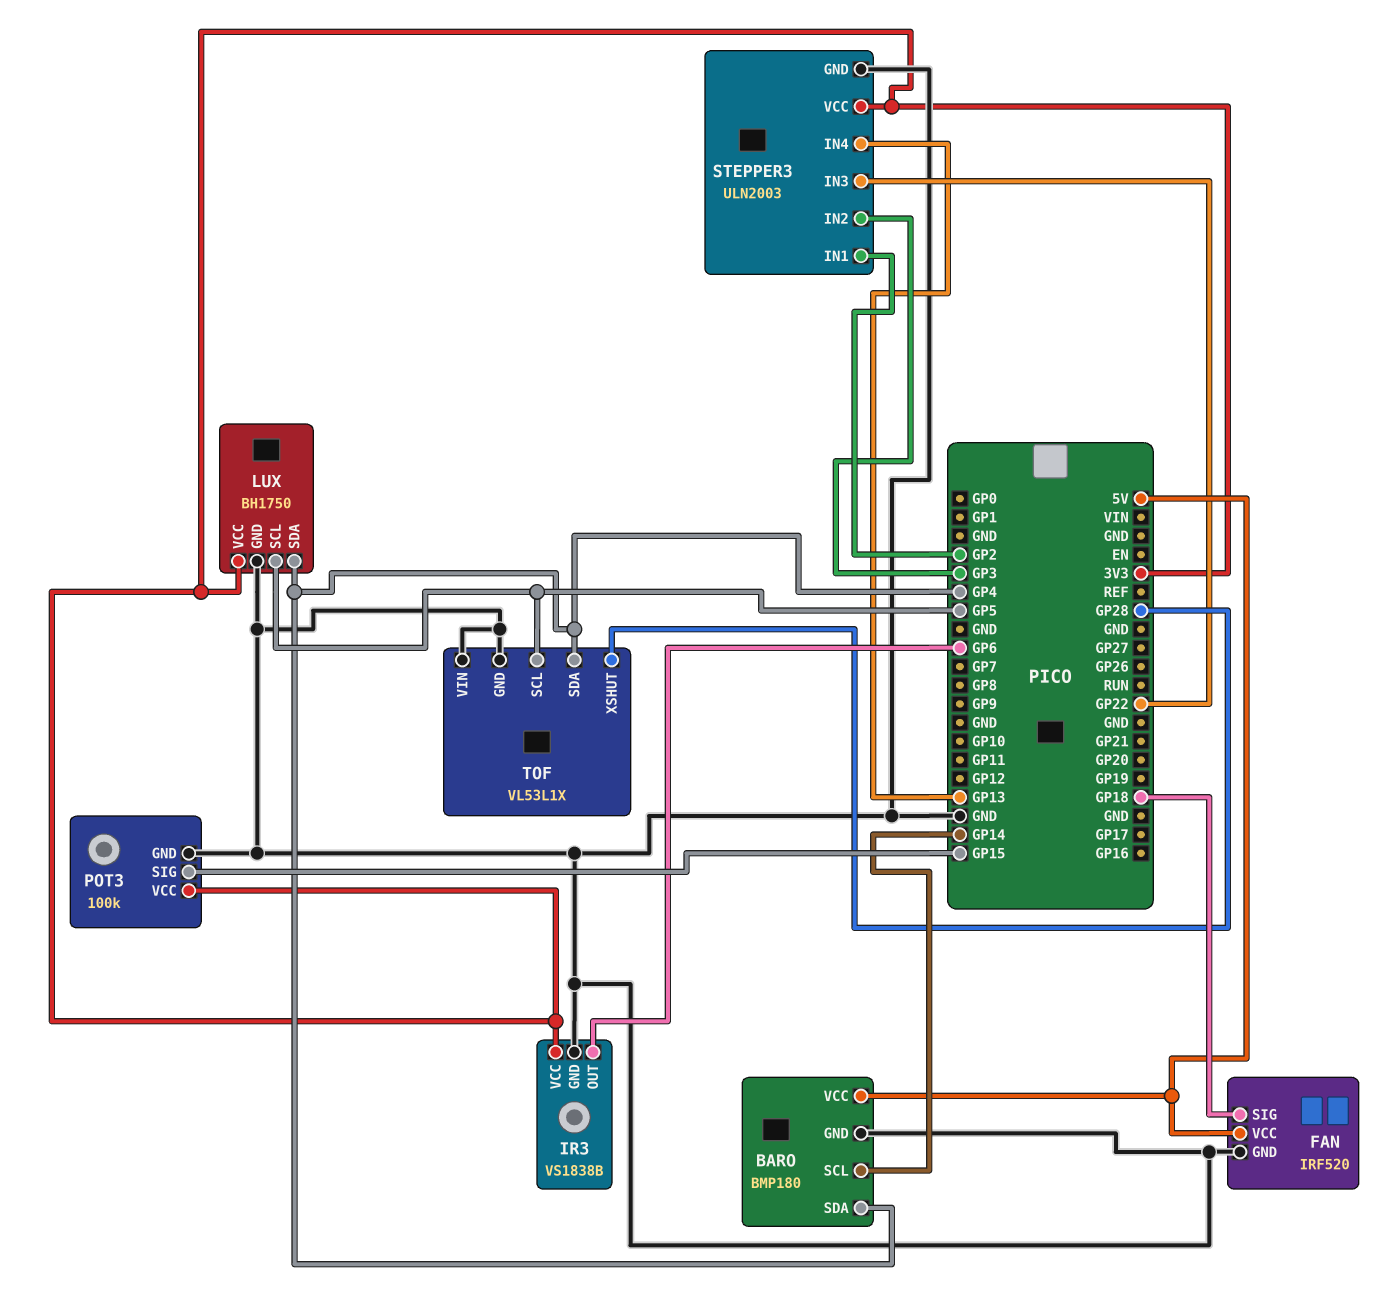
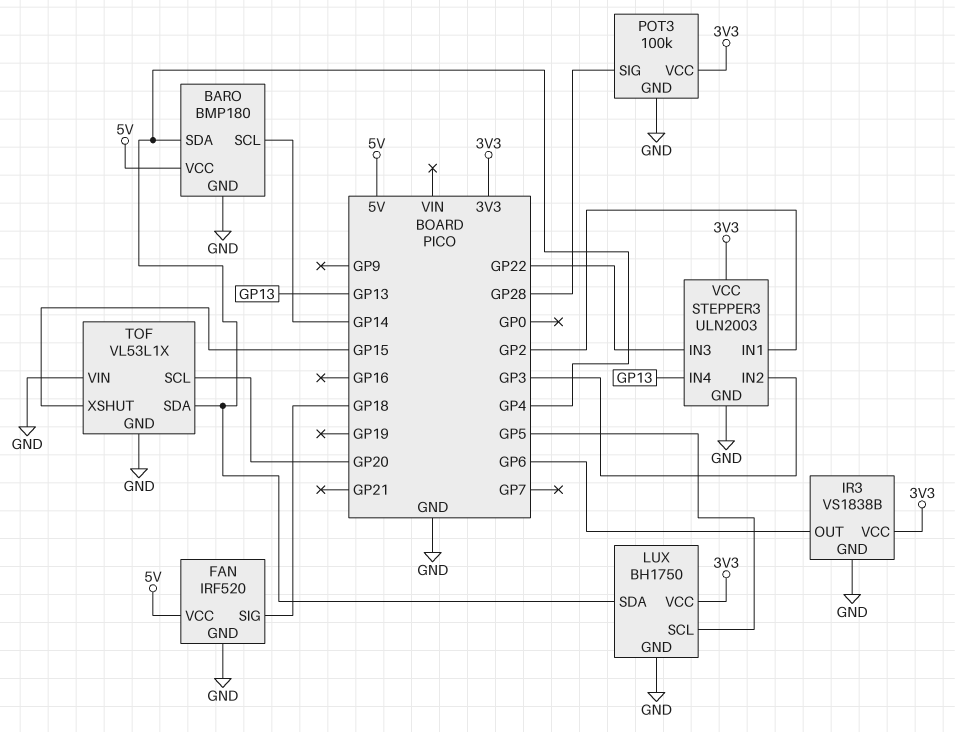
POT3 pin SIG: GP15 -> GP28
TOF pin SCL: GP5 -> GP20
TOF pin XSHUT: GP28 -> GP15

